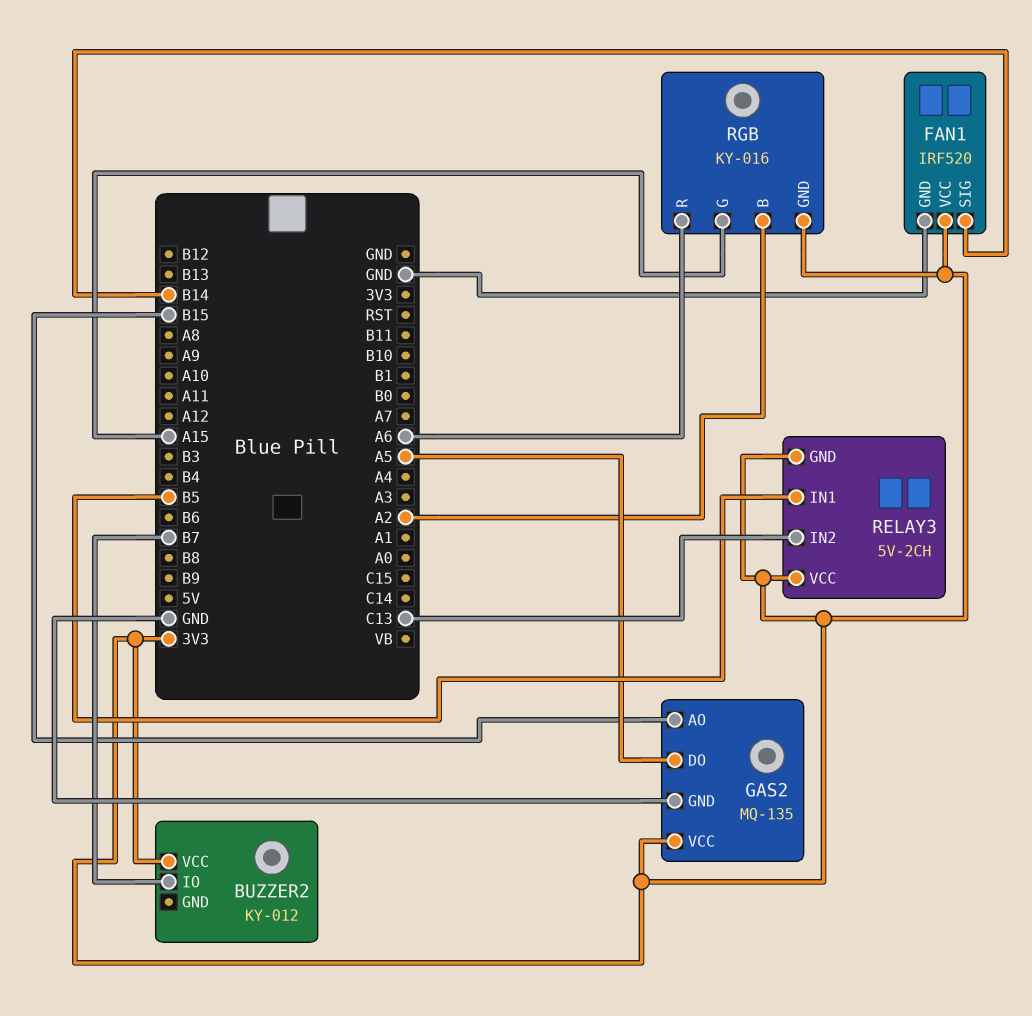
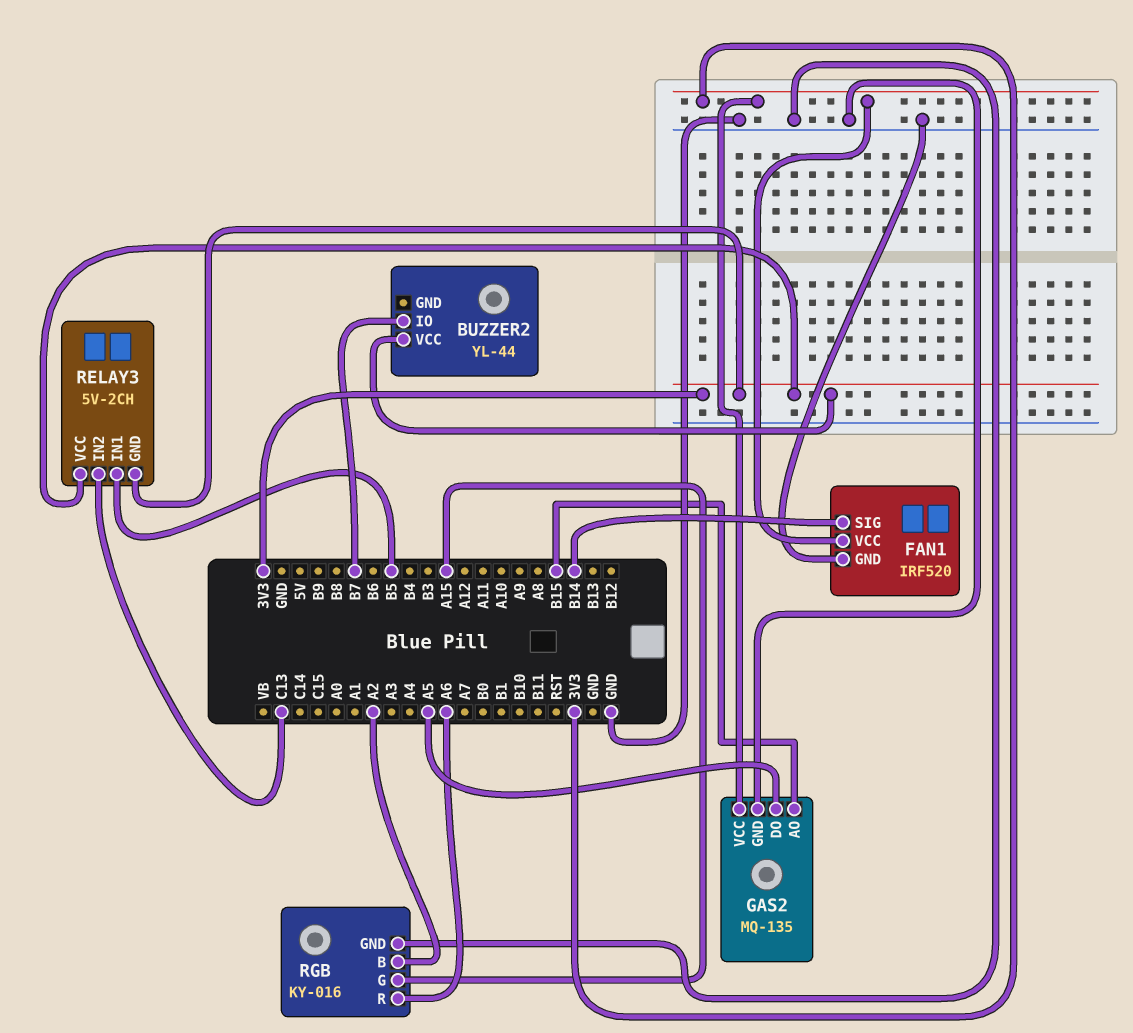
BUZZER2: KY-012 -> YL-44
RGB pin GND: 3V3 -> GND

